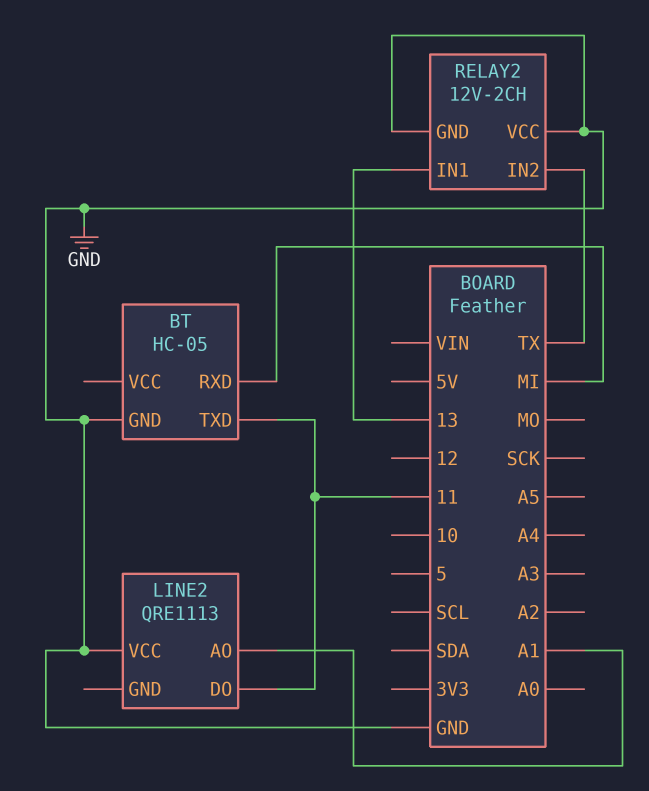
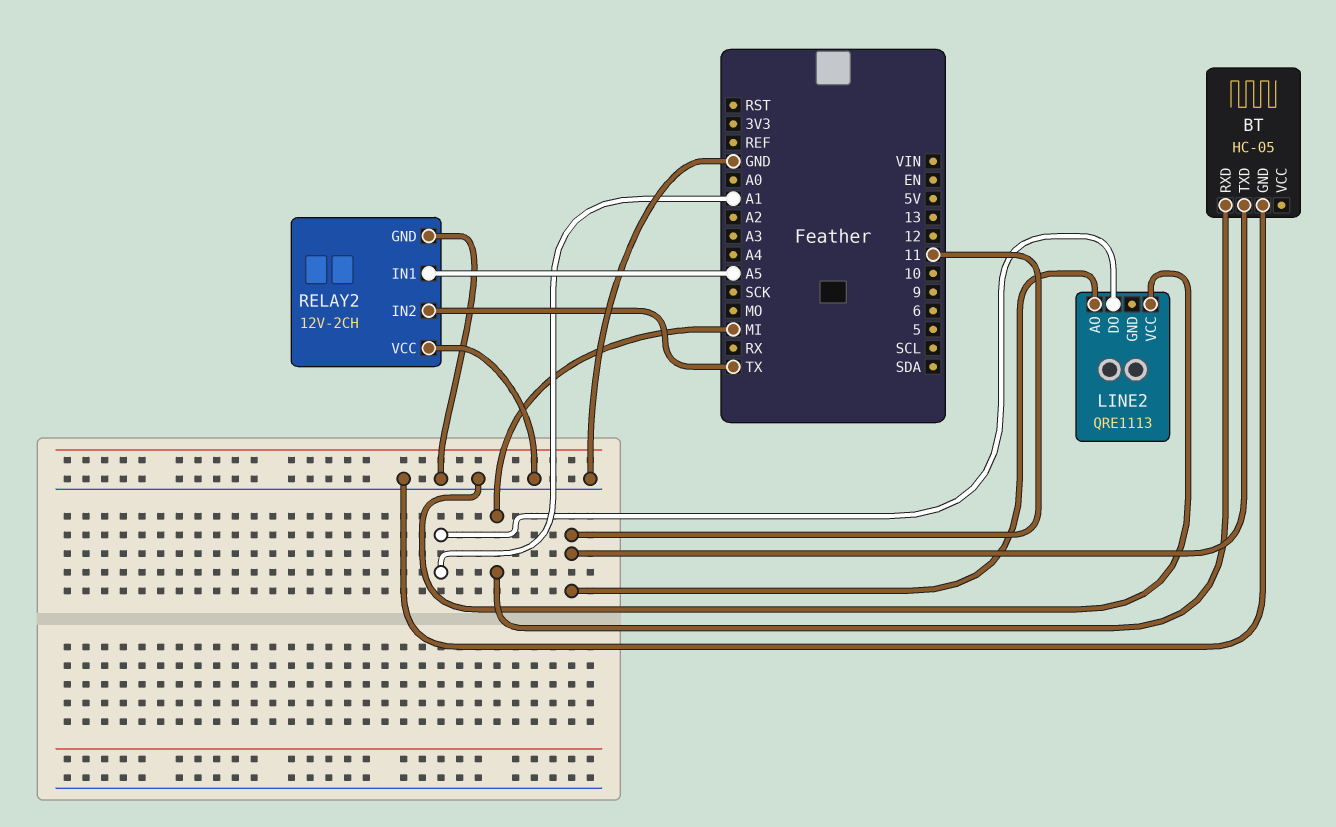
LINE2 pin AO: A1 -> 11
LINE2 pin DO: 11 -> A1
RELAY2 pin IN1: 13 -> A5

